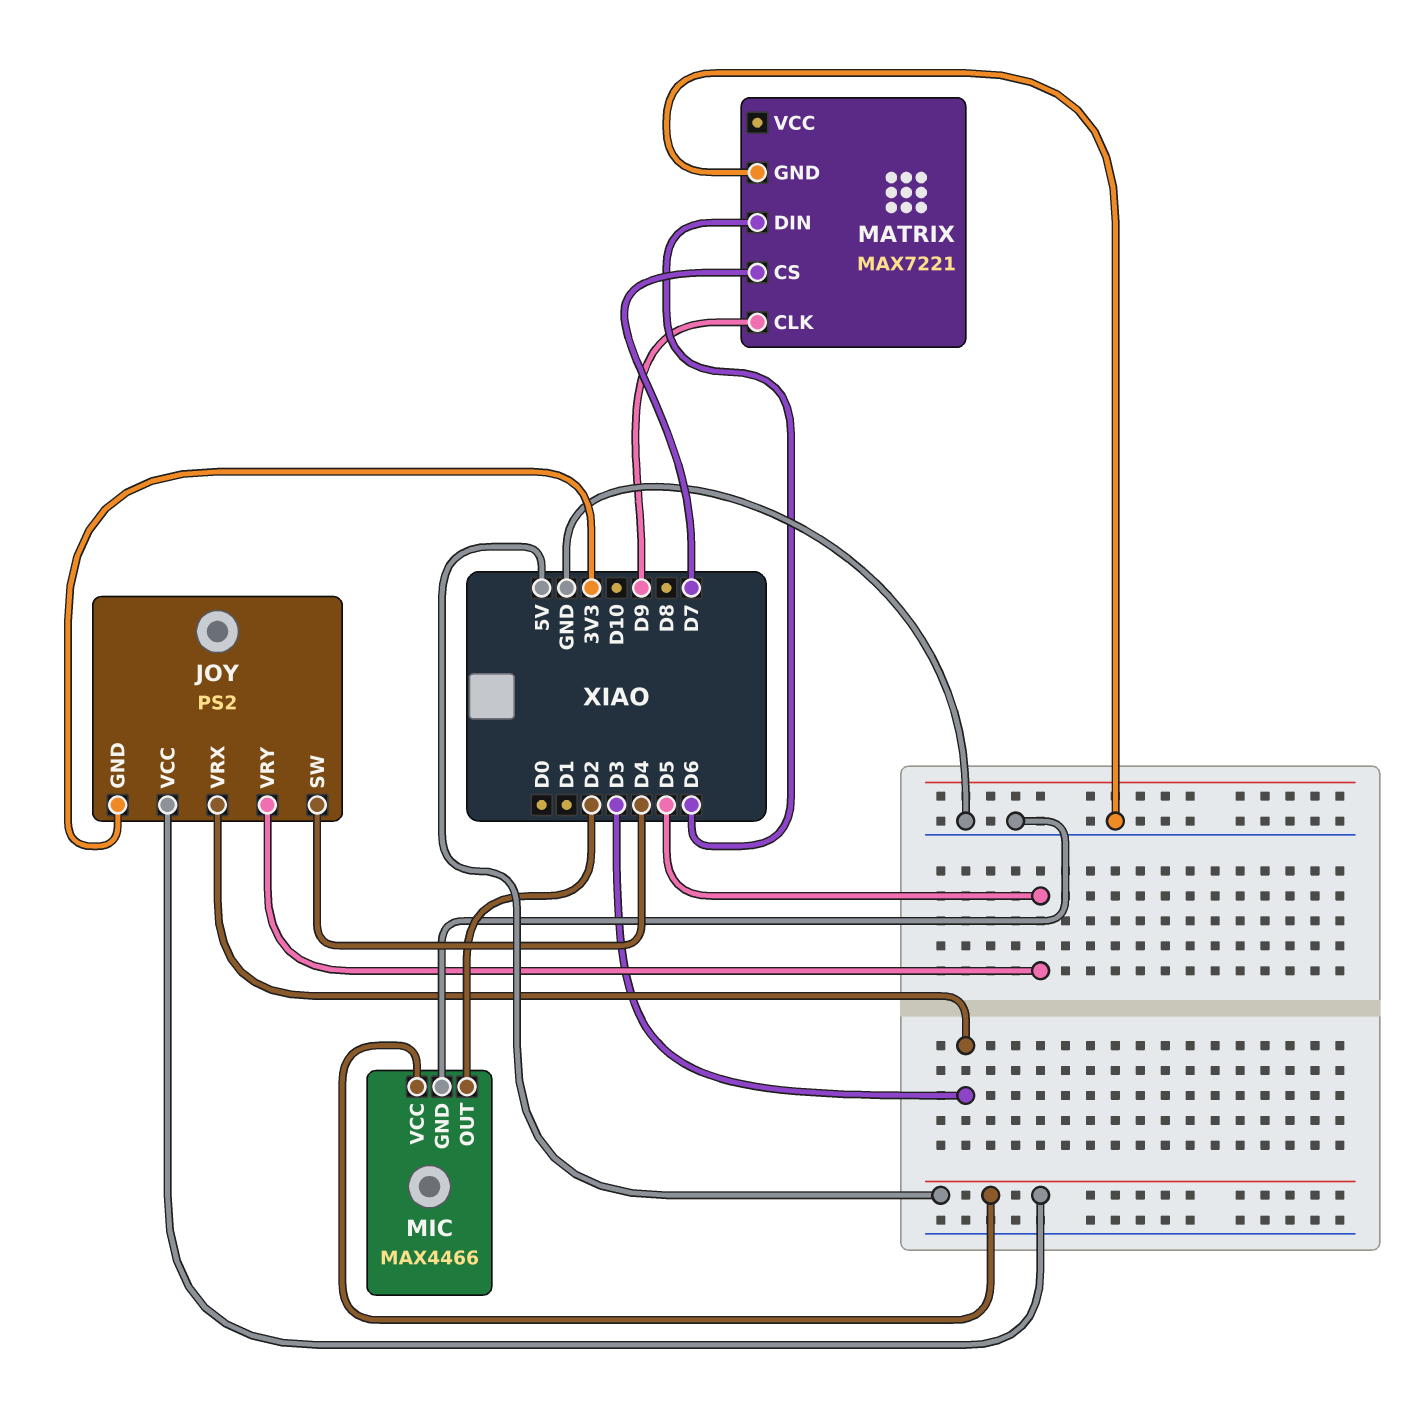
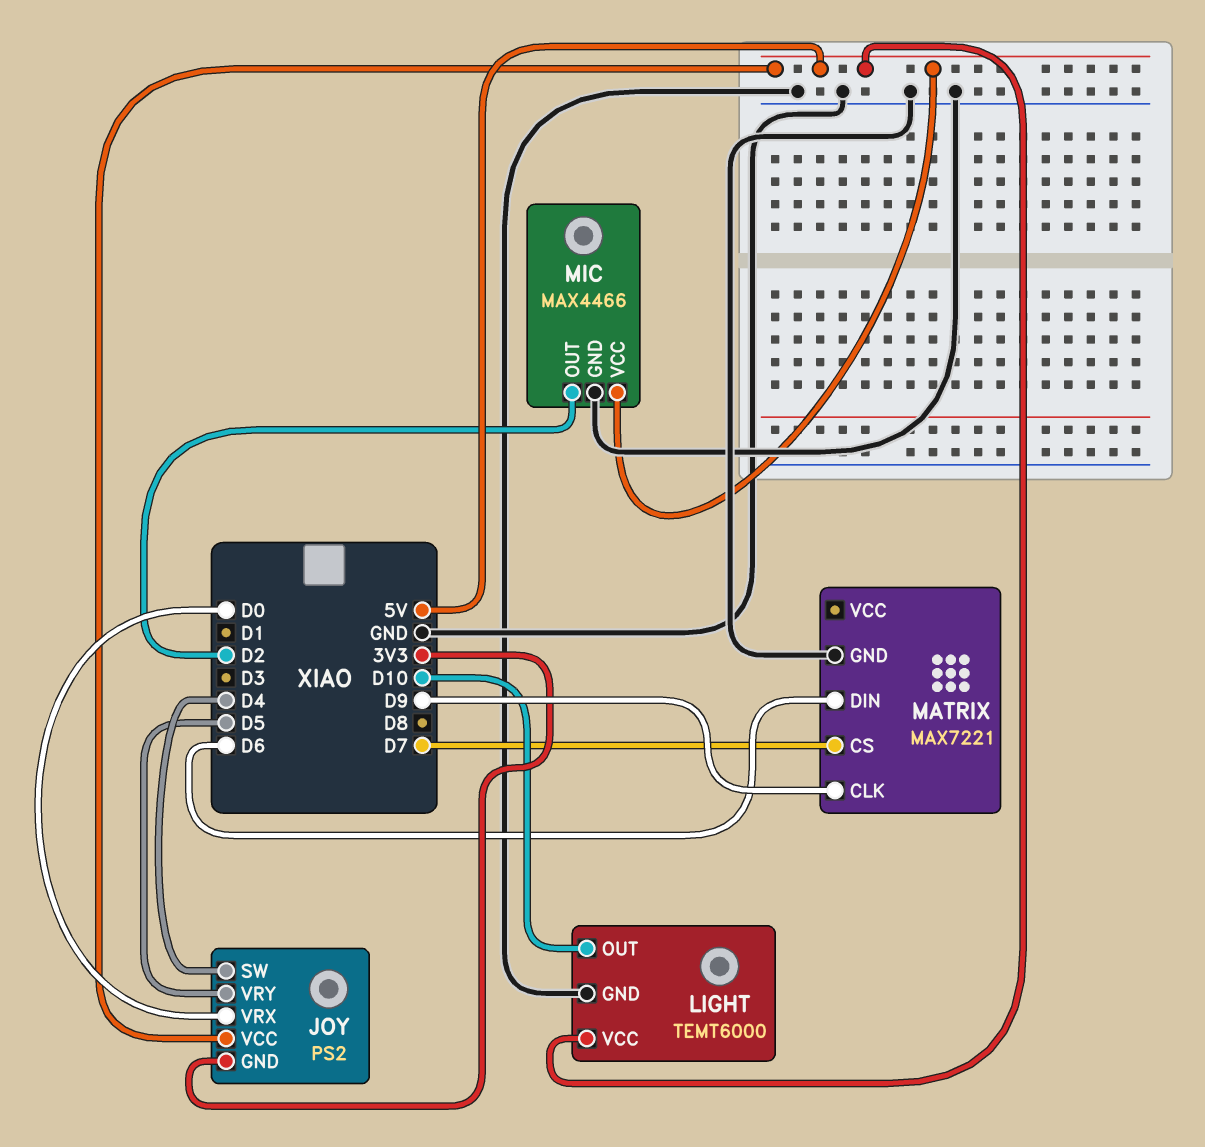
JOY pin VRX: D3 -> D0
LIGHT: none -> TEMT6000
LIGHT pin GND: none -> GND
LIGHT pin OUT: none -> D10
LIGHT pin VCC: none -> 5V

